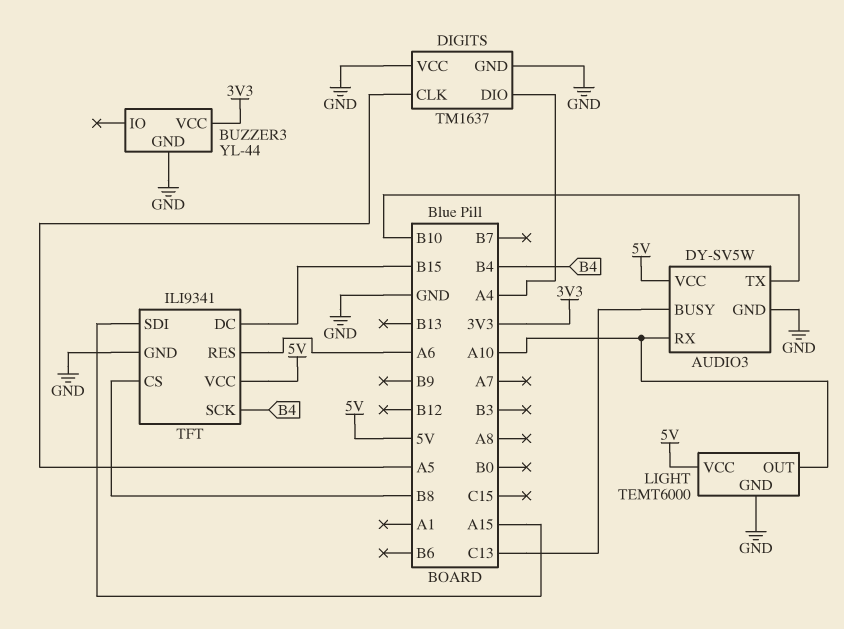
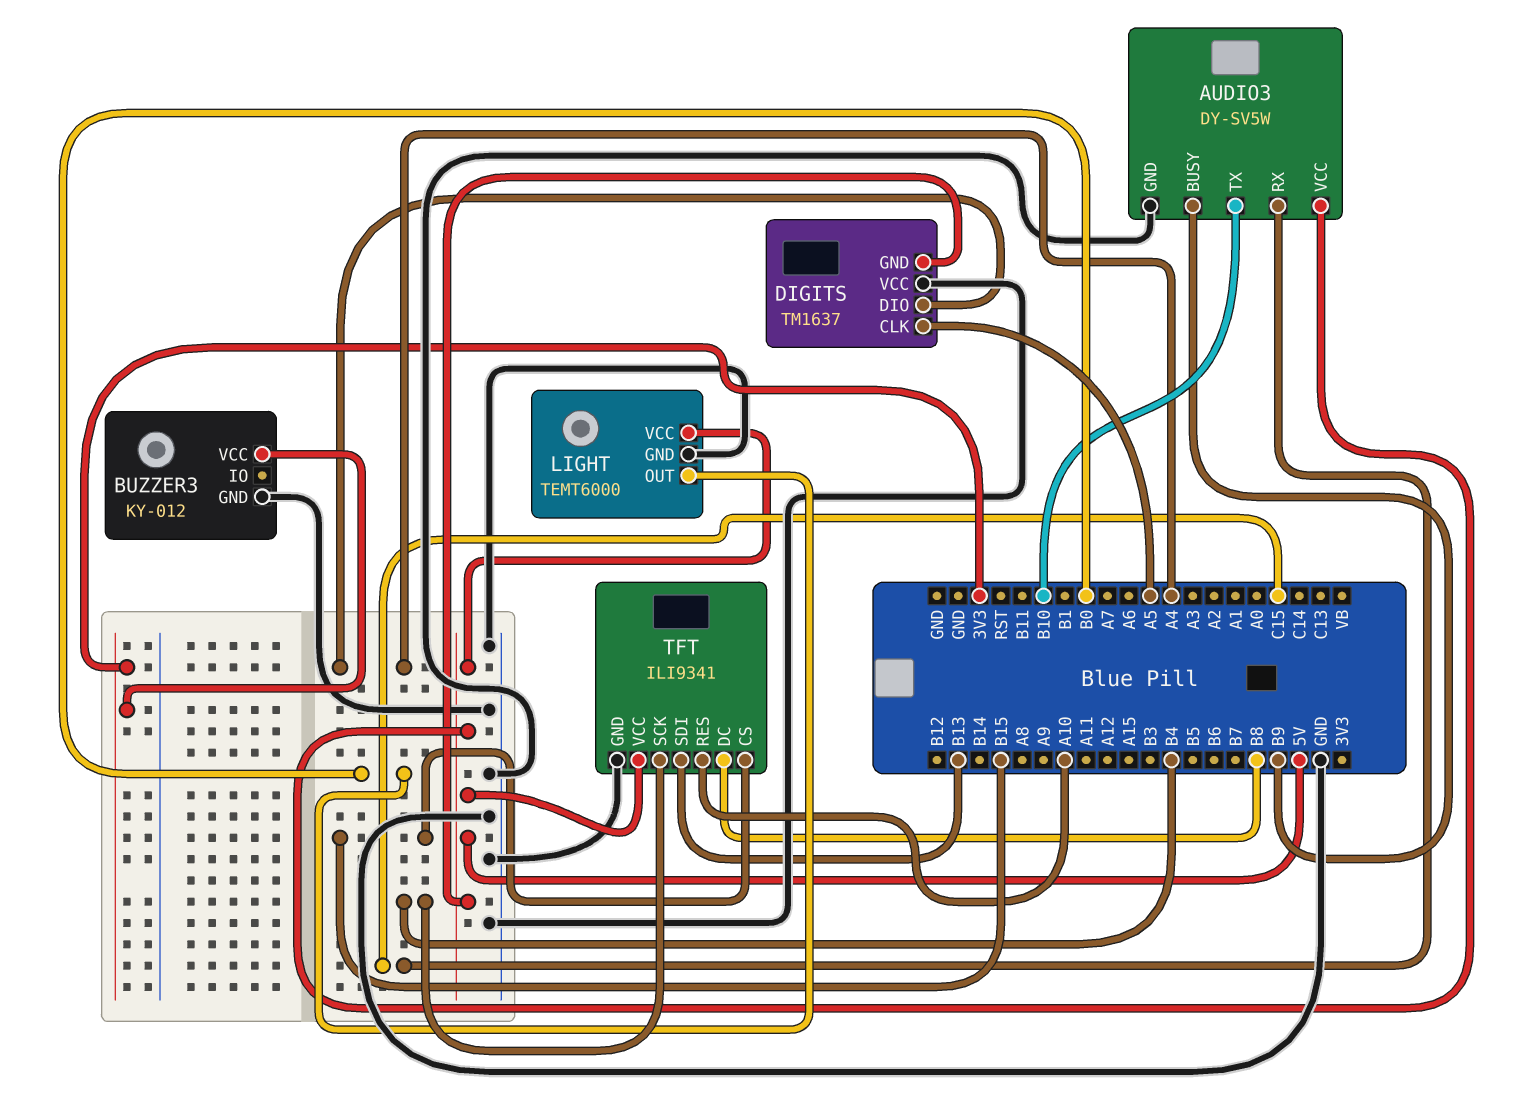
AUDIO3 pin BUSY: C13 -> B9
AUDIO3 pin RX: A10 -> C15
BUZZER3: YL-44 -> KY-012
DIGITS pin GND: GND -> 5V
LIGHT pin OUT: A10 -> B0
TFT pin CS: B8 -> B15
TFT pin DC: B15 -> B8
TFT pin RES: A6 -> A10
TFT pin SDI: A15 -> B13

